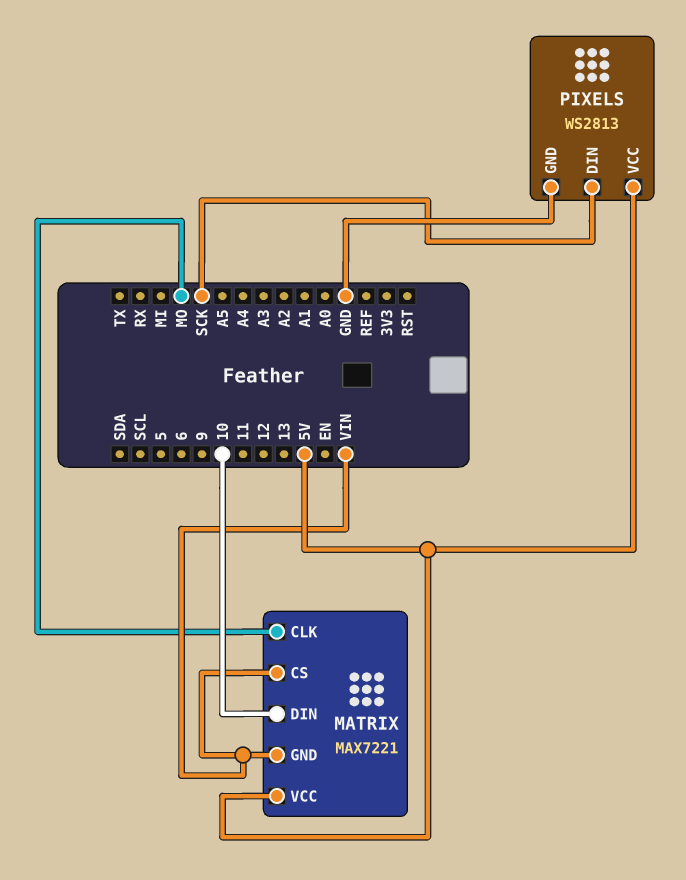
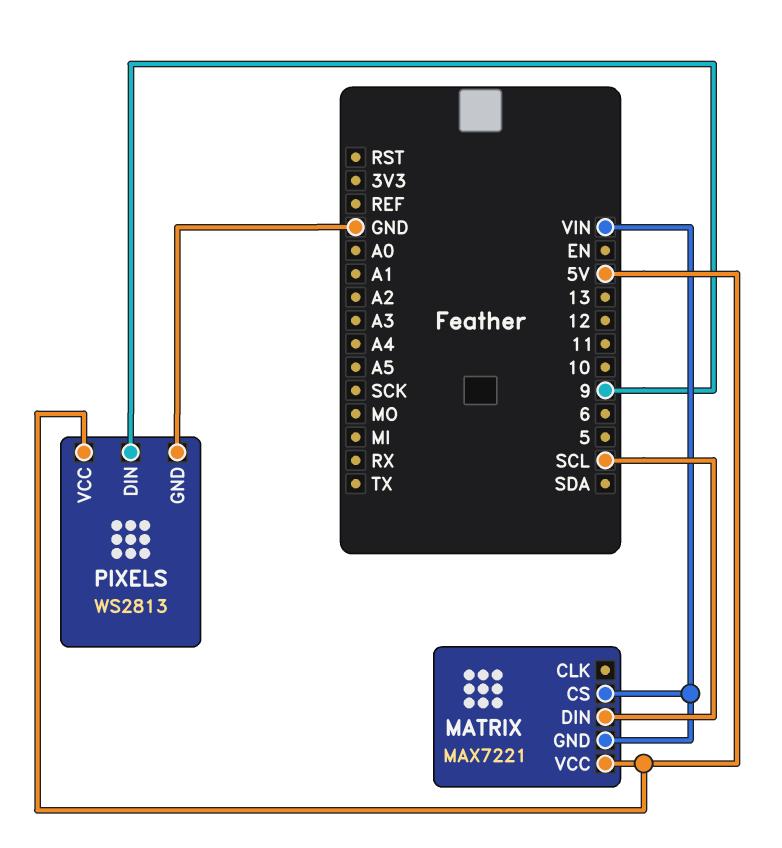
MATRIX pin CLK: MO -> none
MATRIX pin DIN: 10 -> SCL
PIXELS pin DIN: SCK -> 9

